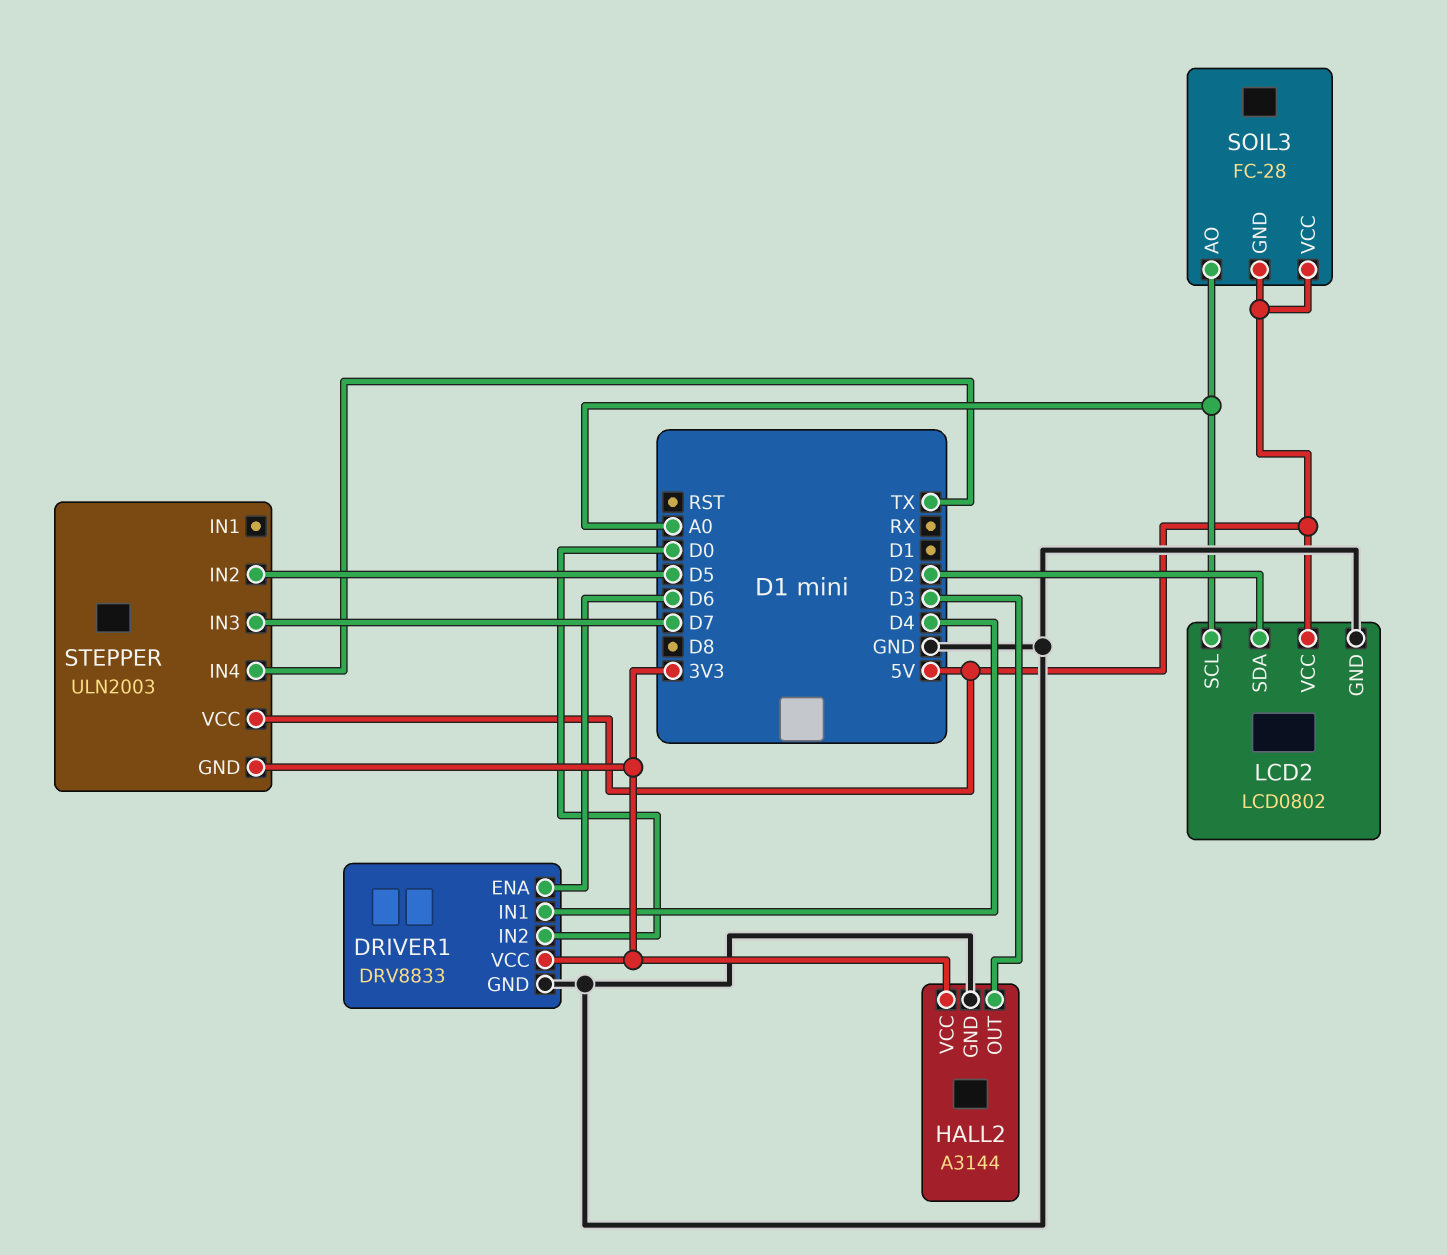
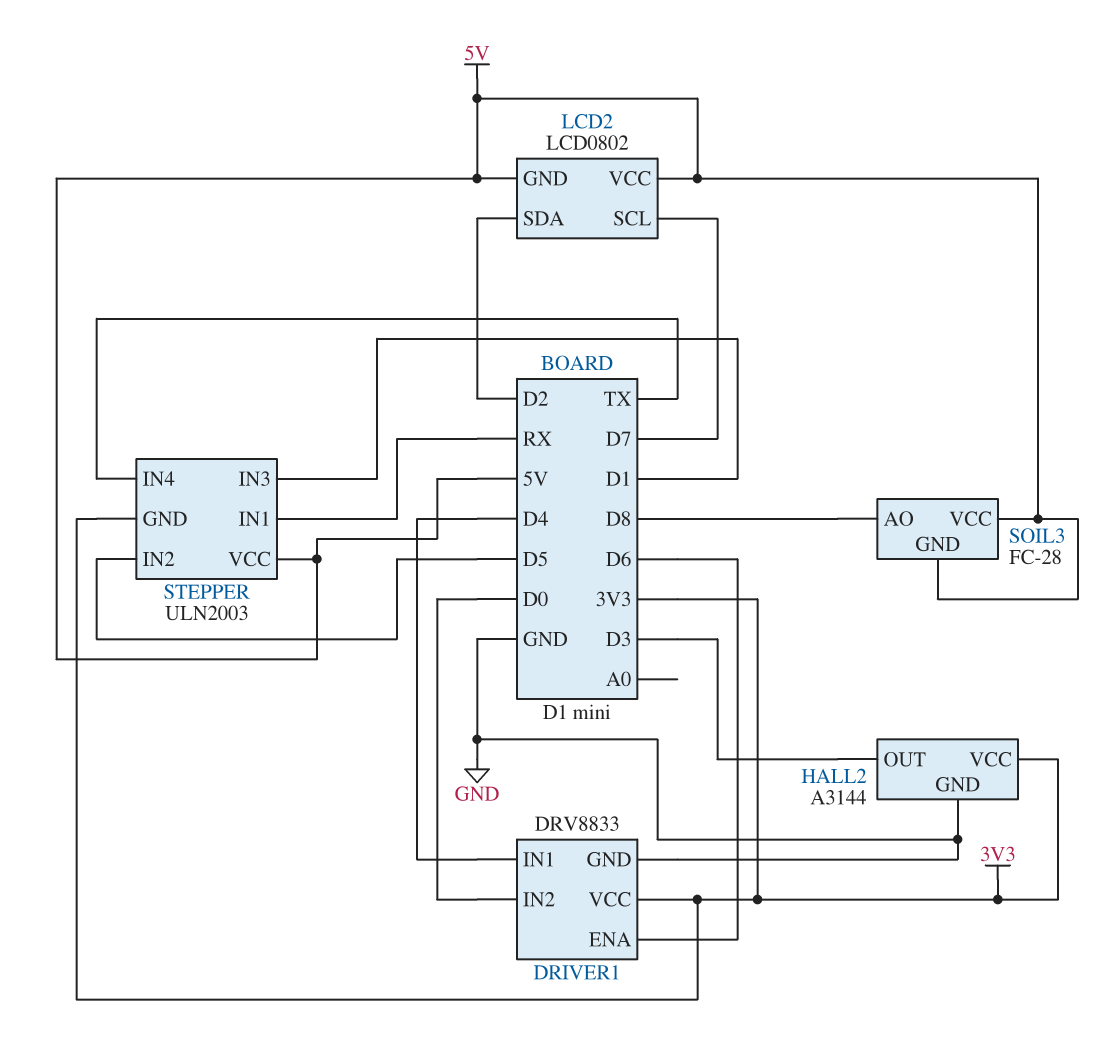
LCD2 pin GND: GND -> 5V
LCD2 pin SCL: A0 -> D7
SOIL3 pin AO: A0 -> D8
STEPPER pin IN1: none -> RX
STEPPER pin IN3: D7 -> D1

